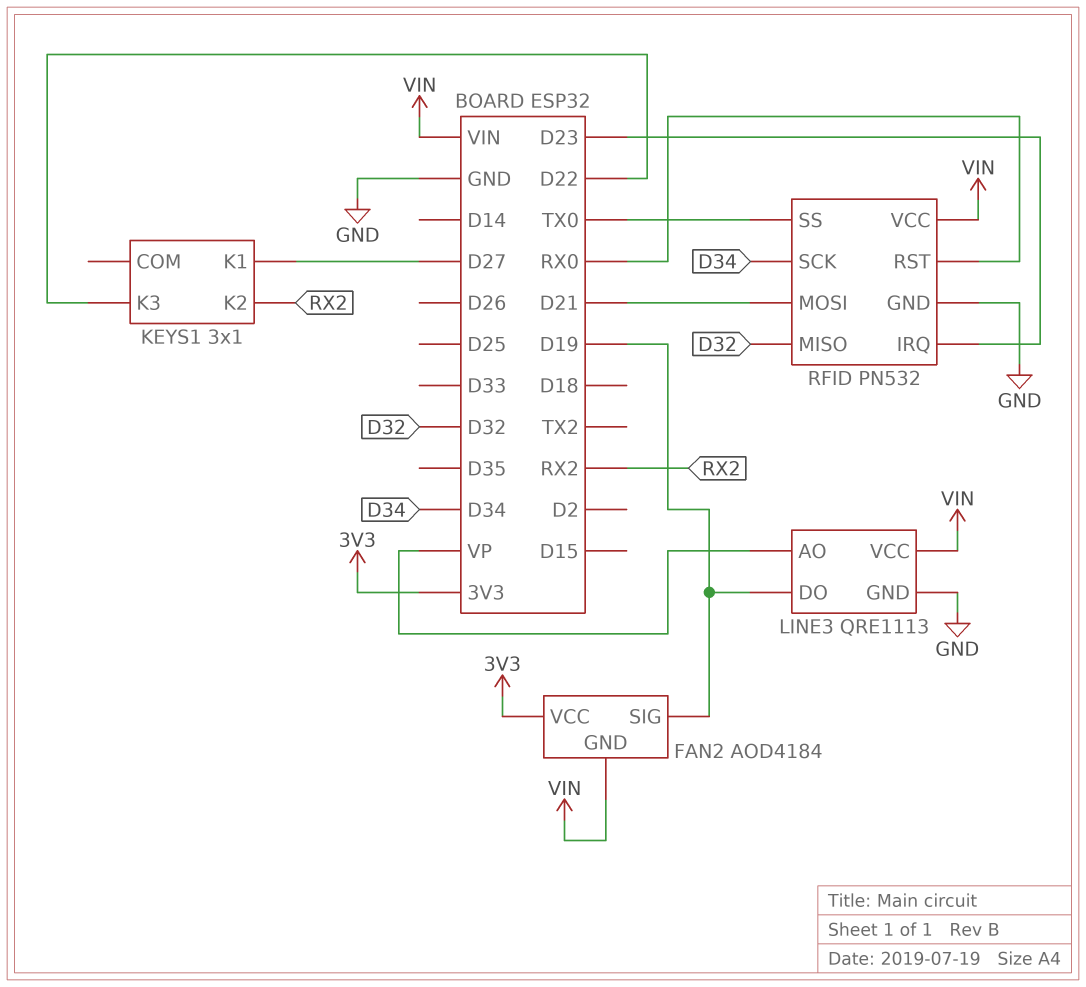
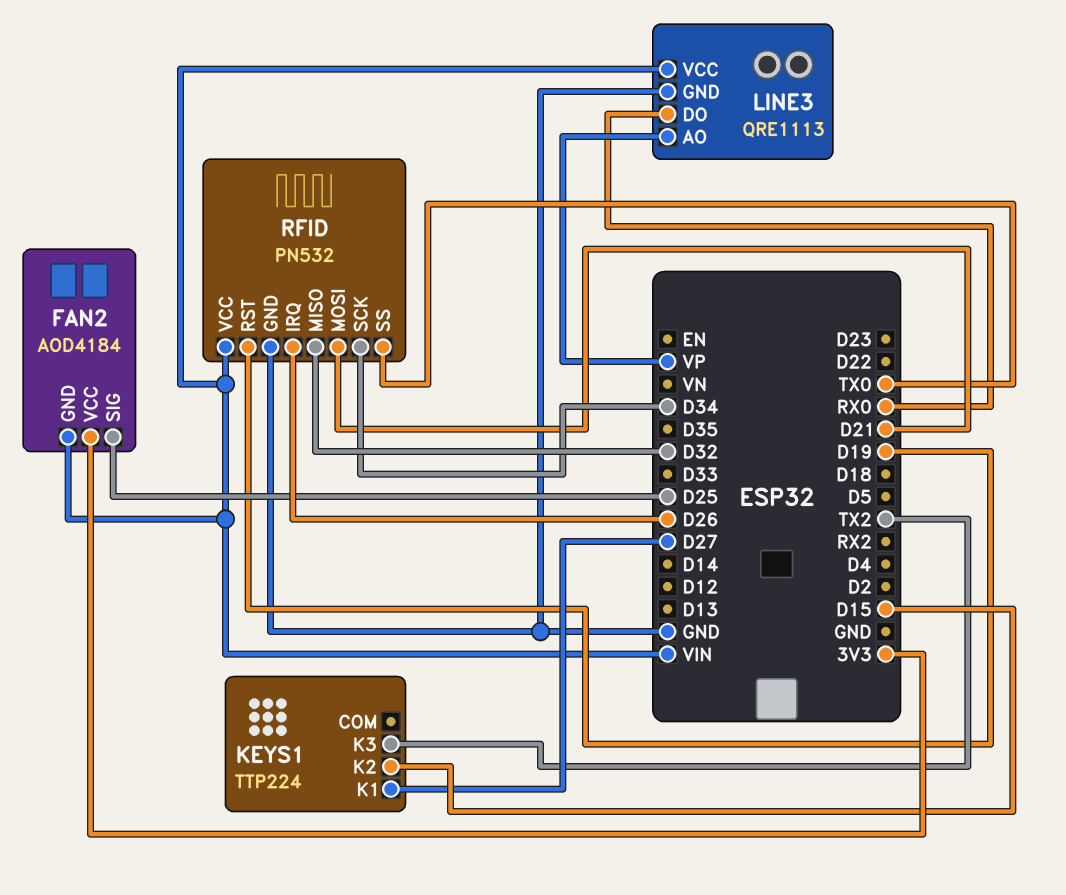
FAN2 pin SIG: D19 -> D25
KEYS1: 3x1 -> TTP224
KEYS1 pin K2: RX2 -> D15
KEYS1 pin K3: D22 -> TX2
LINE3 pin DO: D19 -> RX0
RFID pin IRQ: D23 -> D26
RFID pin RST: RX0 -> D19

